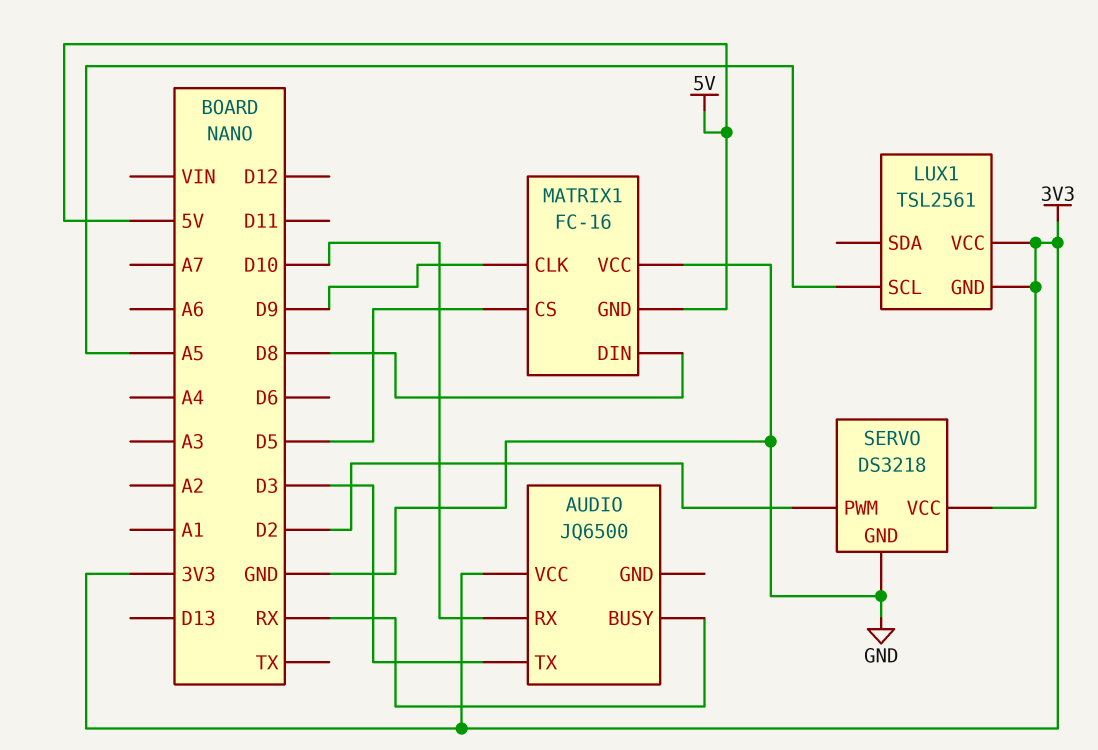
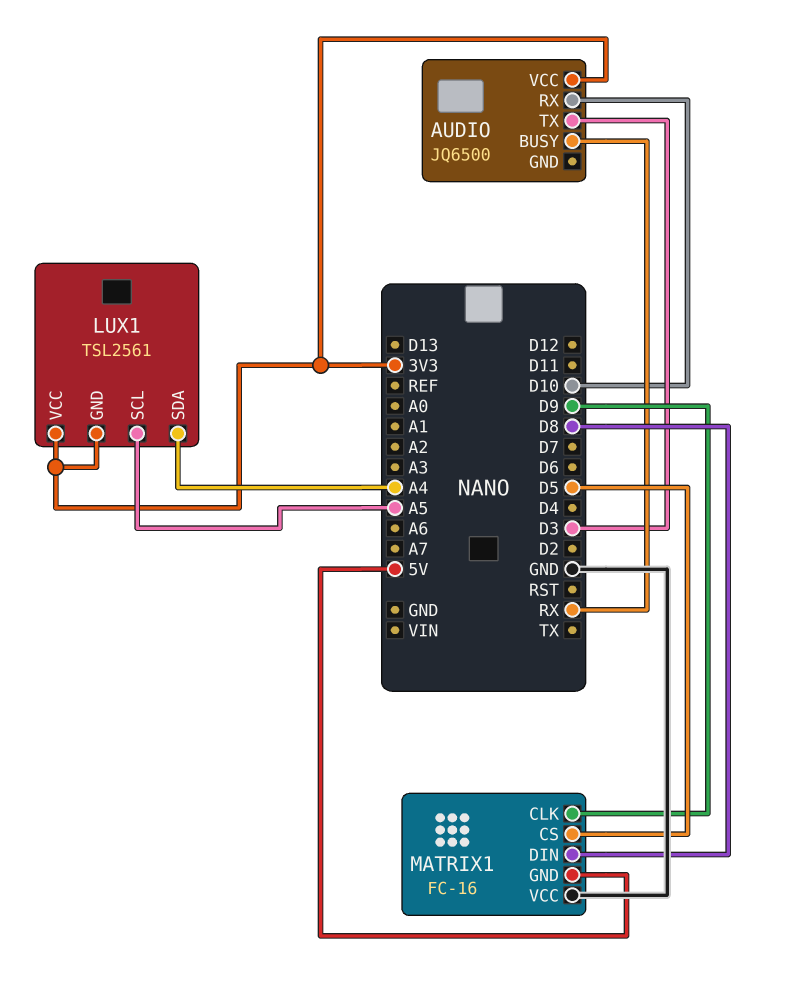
LUX1 pin SDA: none -> A4
SERVO: DS3218 -> none
SERVO pin GND: GND -> none
SERVO pin PWM: D2 -> none
SERVO pin VCC: 3V3 -> none

